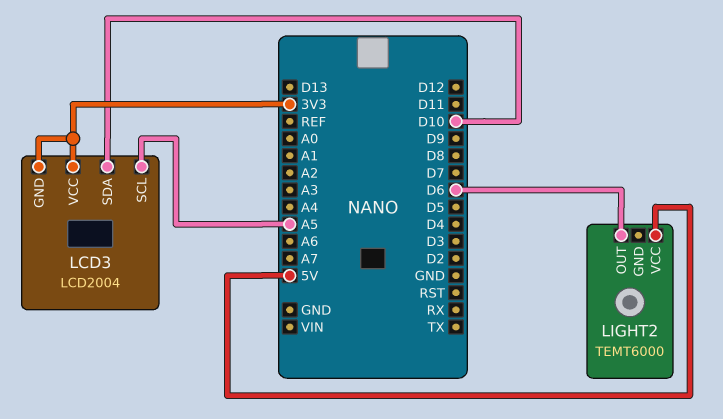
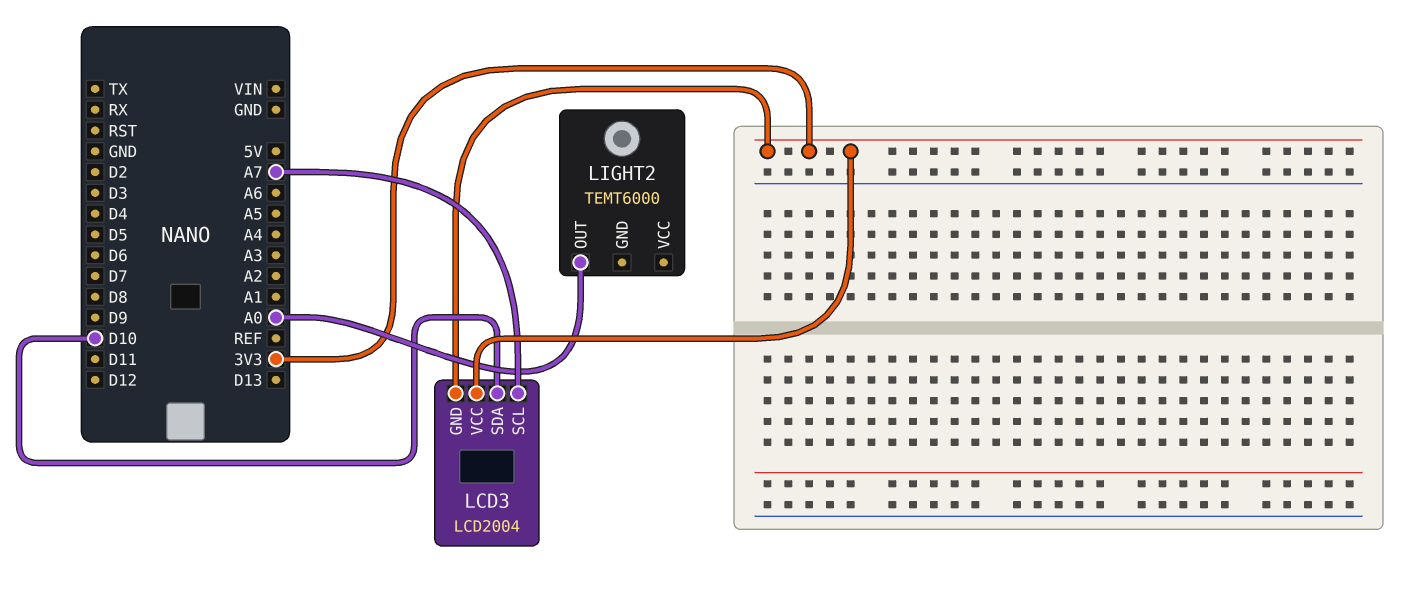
LCD3 pin SCL: A5 -> A7
LIGHT2 pin OUT: D6 -> A0
LIGHT2 pin VCC: 5V -> none

